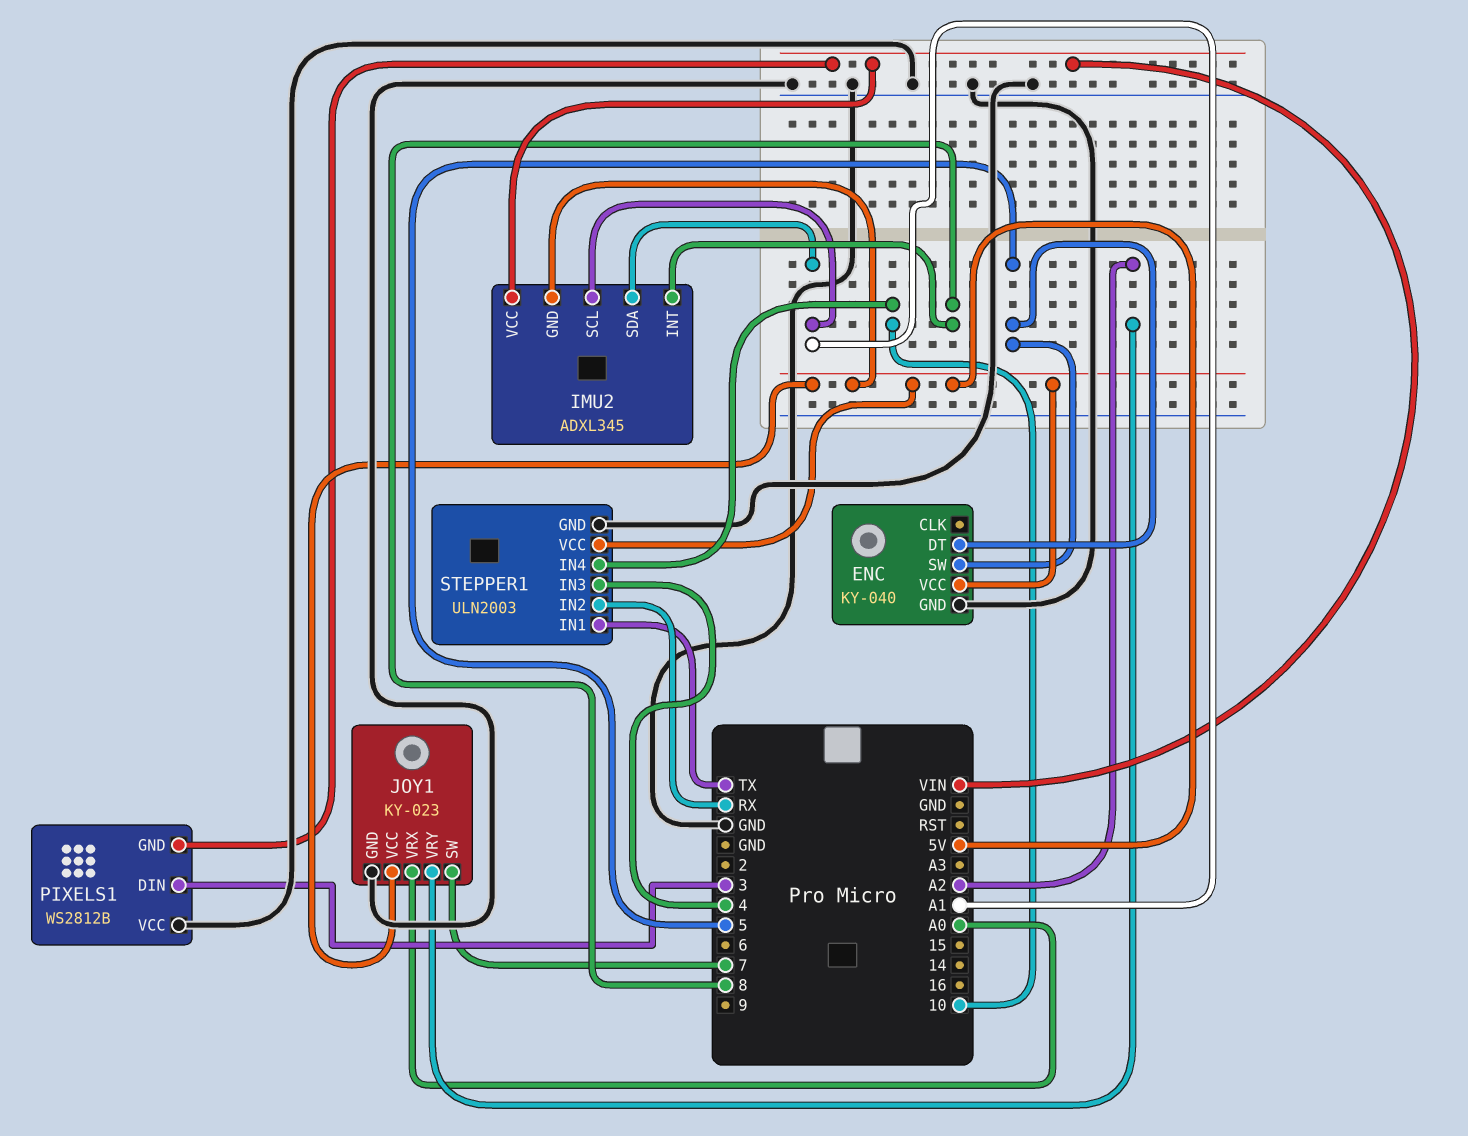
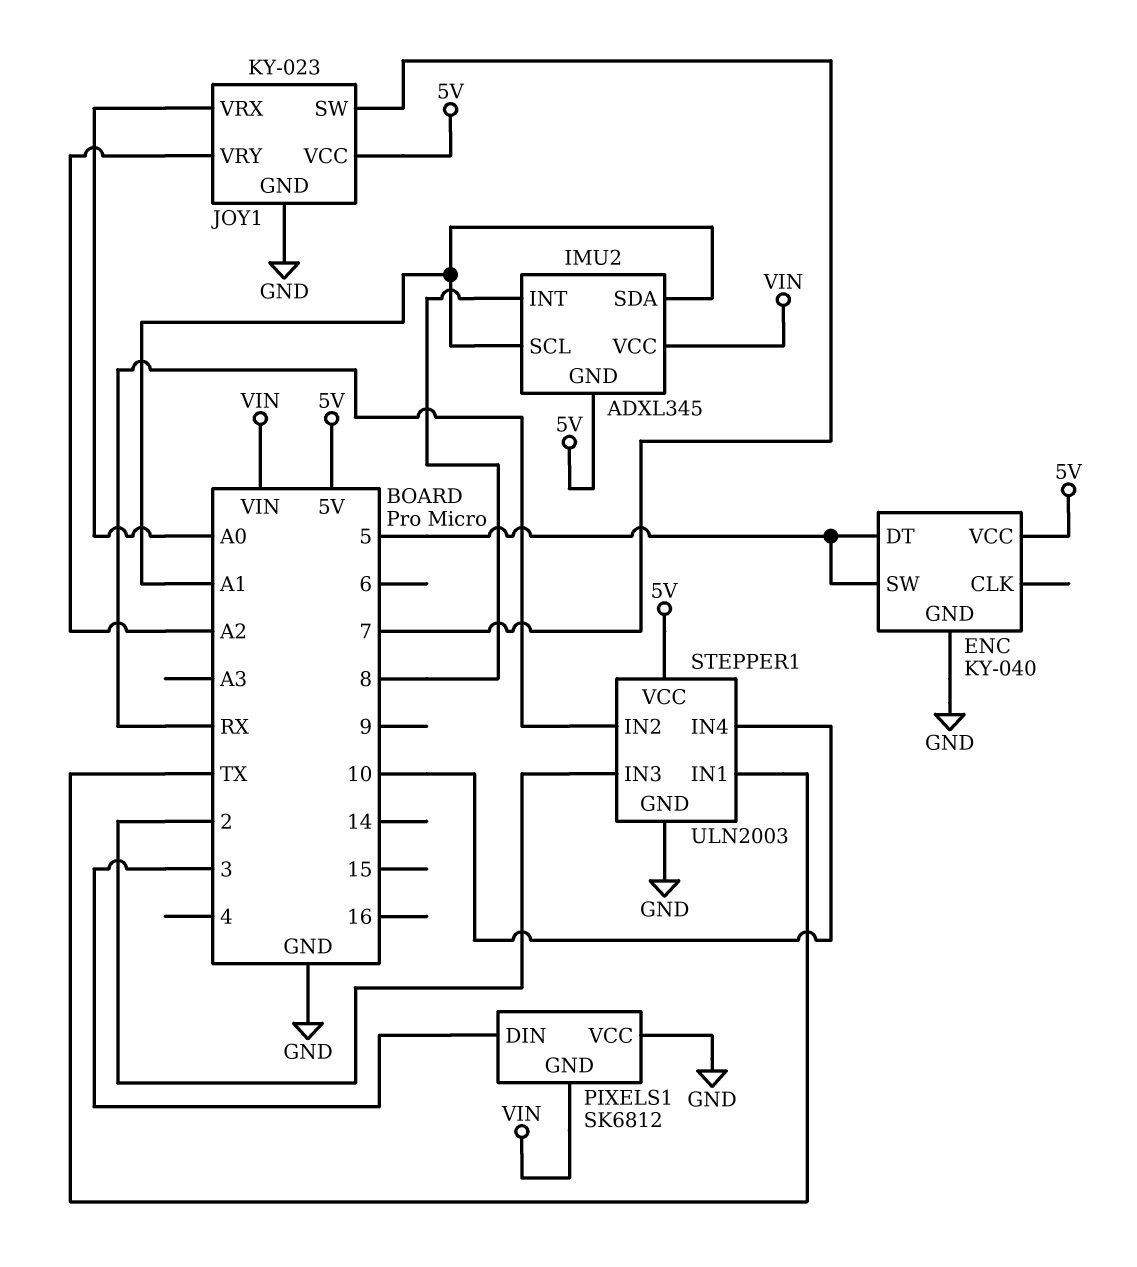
PIXELS1: WS2812B -> SK6812
STEPPER1 pin IN3: 4 -> 2

